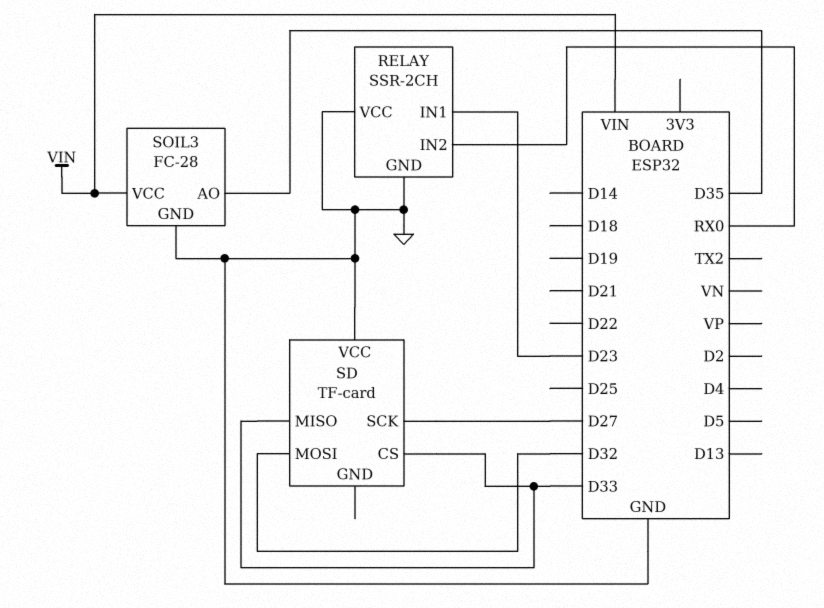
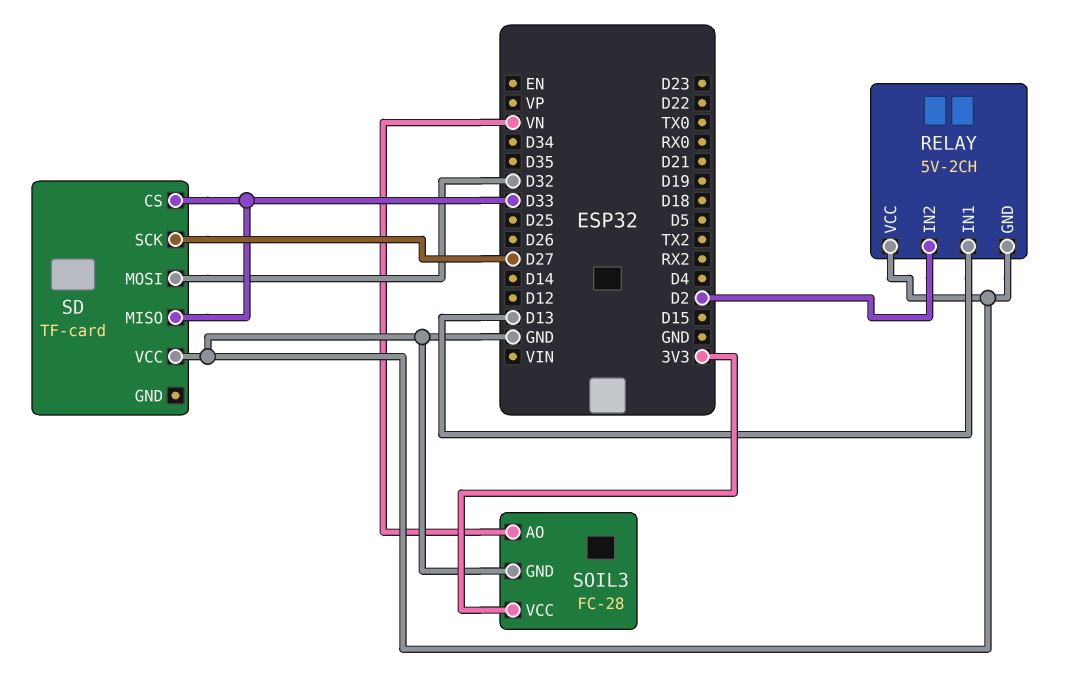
RELAY: SSR-2CH -> 5V-2CH
RELAY pin IN1: D23 -> D13
RELAY pin IN2: RX0 -> D2
SOIL3 pin AO: D35 -> VN
SOIL3 pin VCC: VIN -> 3V3

